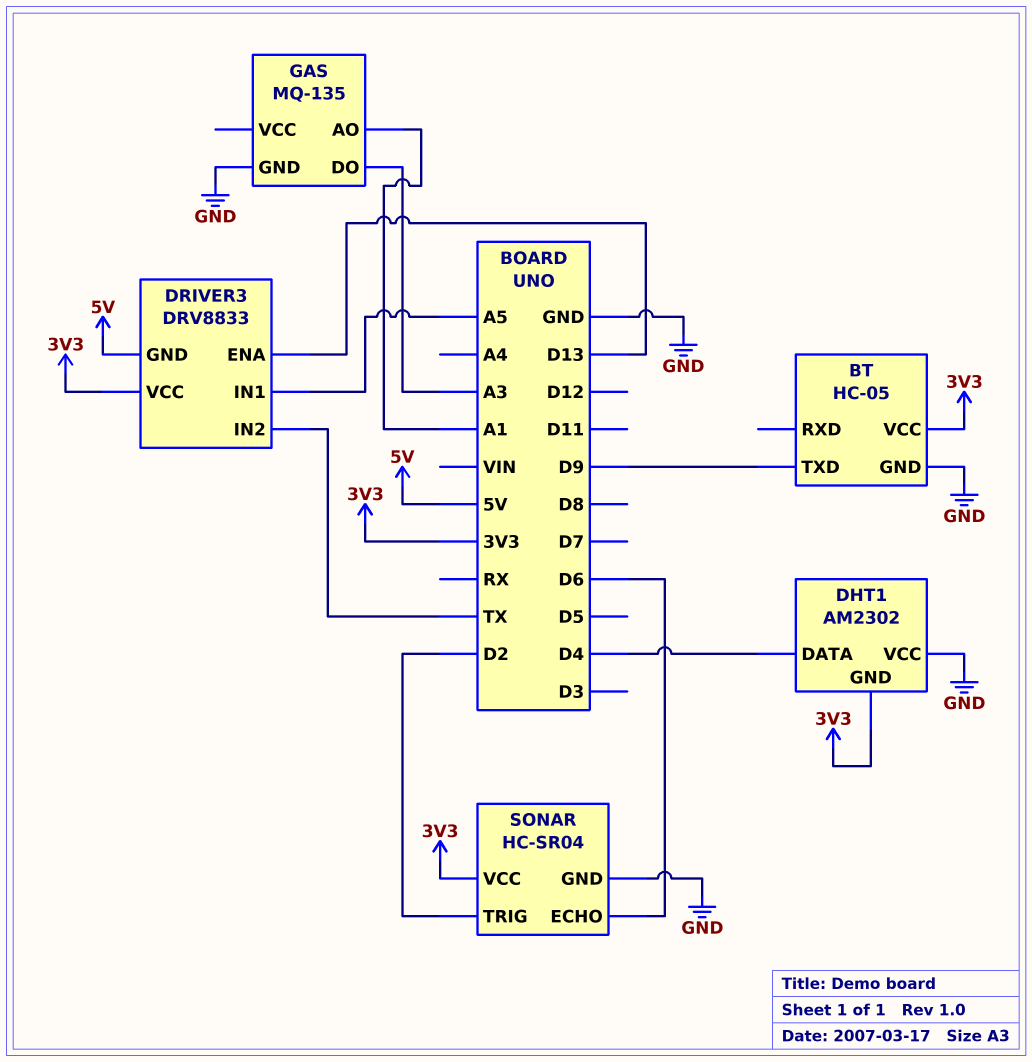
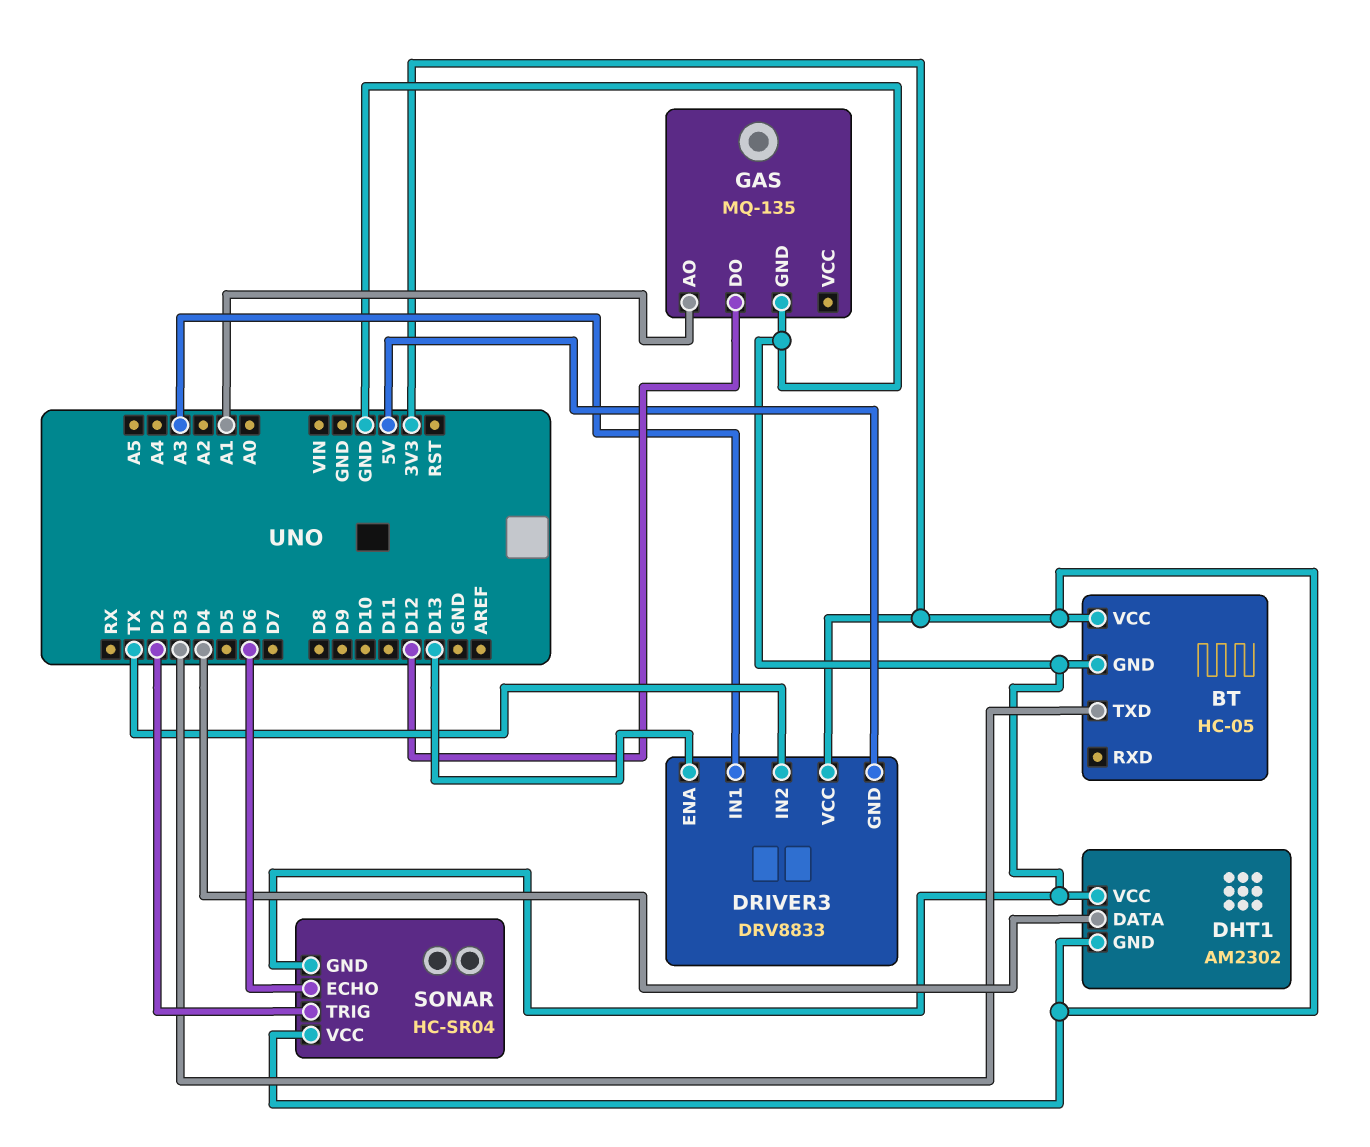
BT pin TXD: D9 -> D3
DRIVER3 pin IN1: A5 -> A3
GAS pin DO: A3 -> D12

